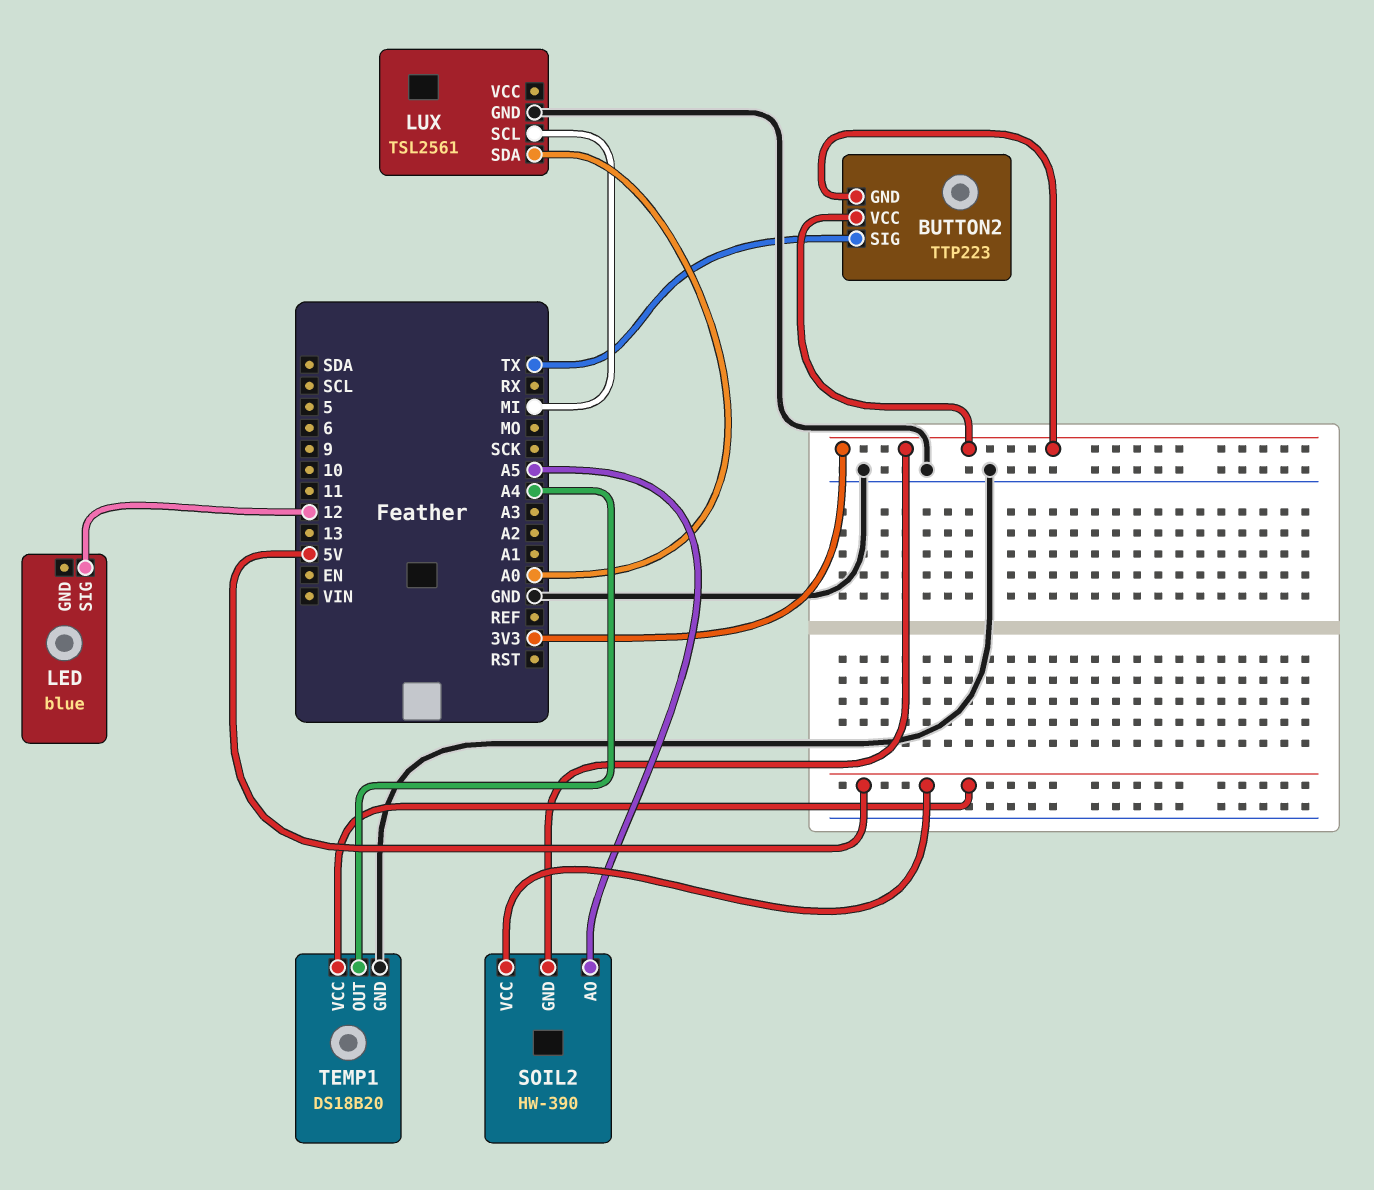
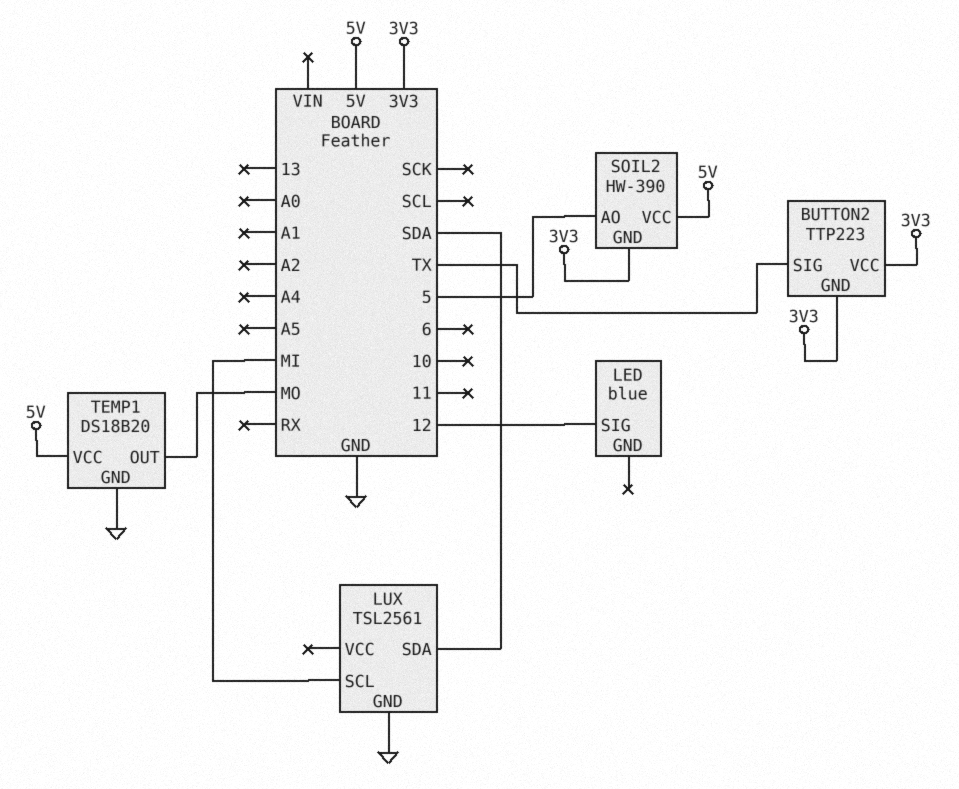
LUX pin SDA: A0 -> SDA
SOIL2 pin AO: A5 -> 5
TEMP1 pin OUT: A4 -> MO

